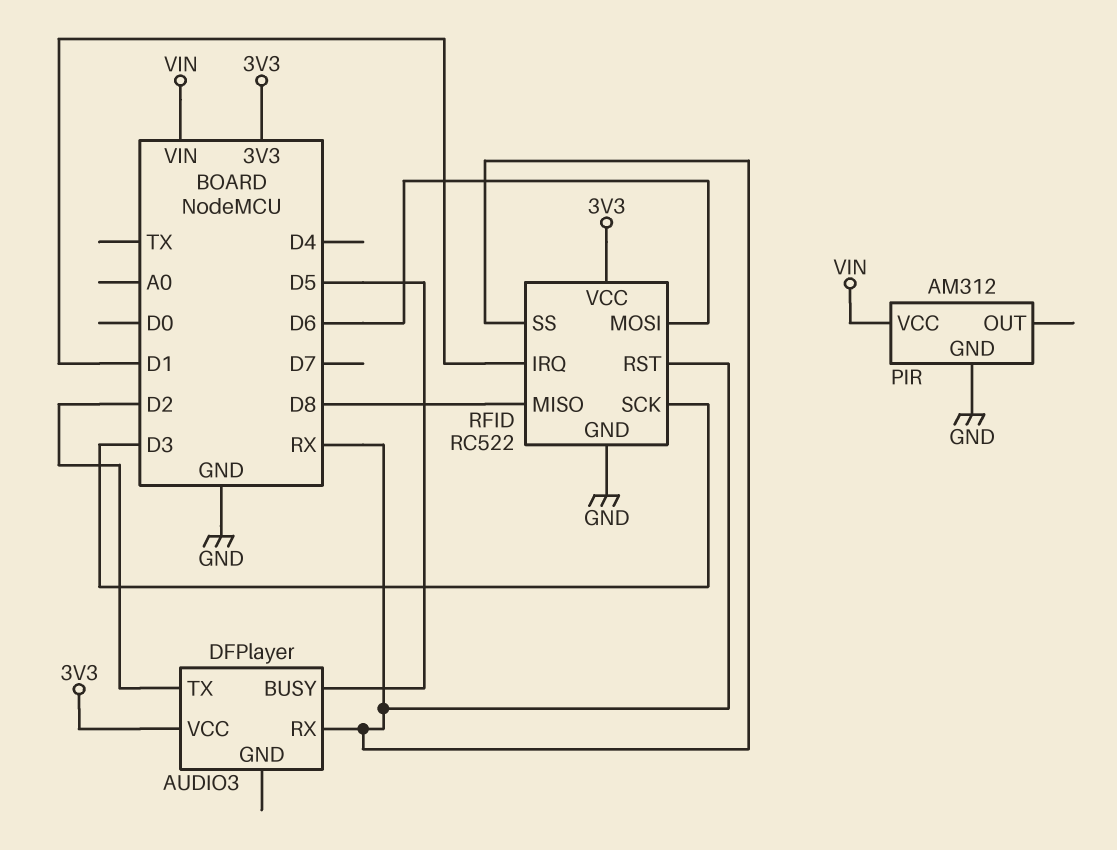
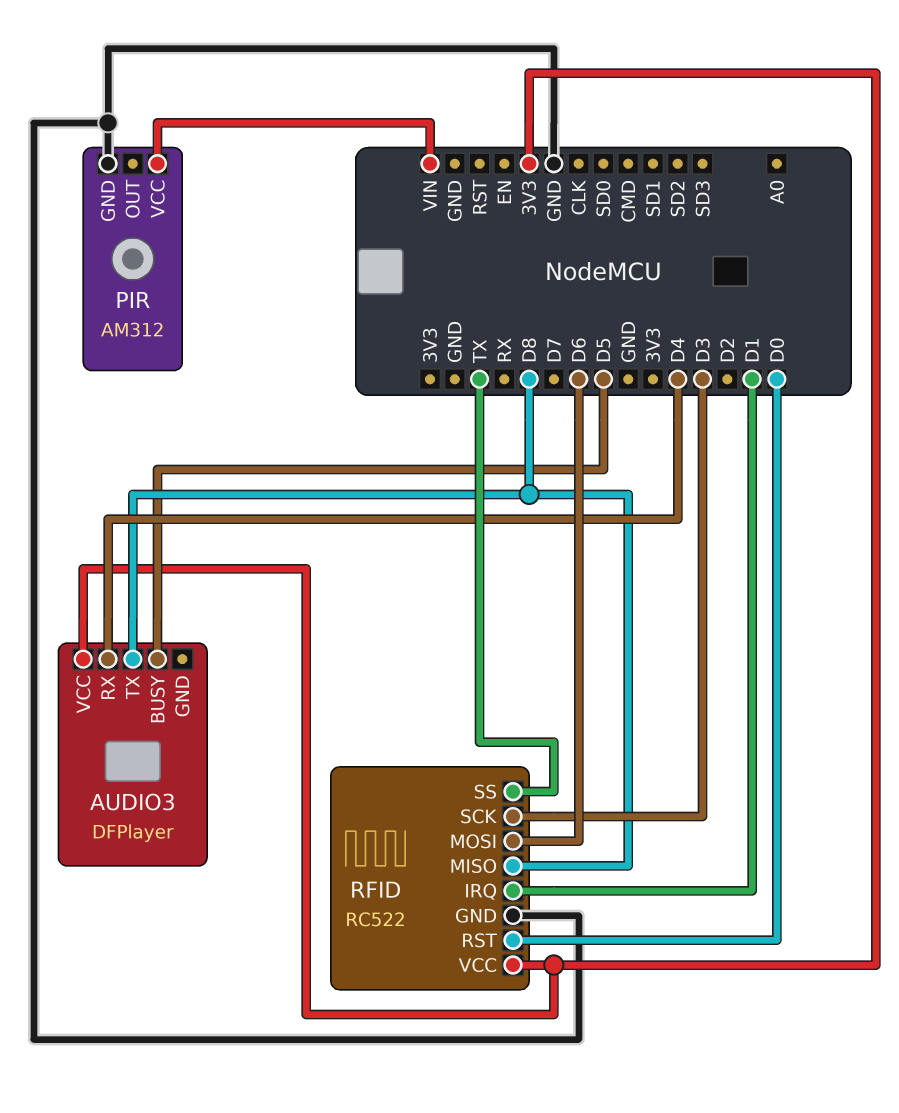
AUDIO3 pin RX: RX -> D4
AUDIO3 pin TX: D2 -> D8
RFID pin RST: RX -> D0
RFID pin SS: RX -> TX

